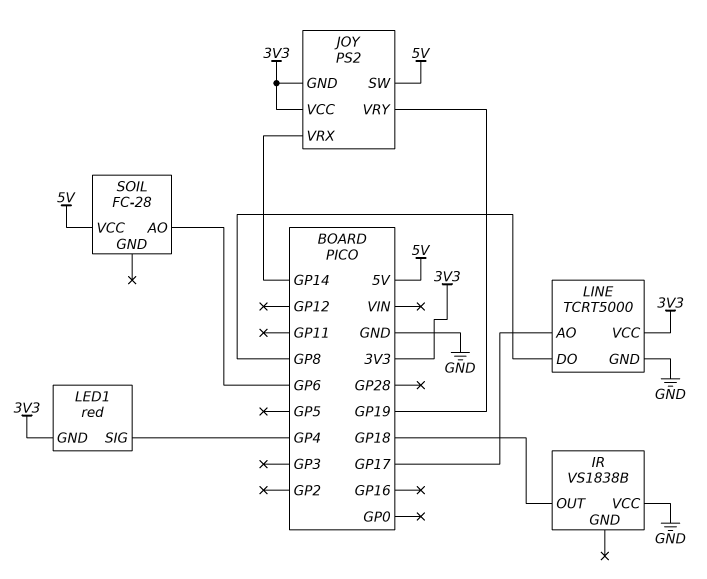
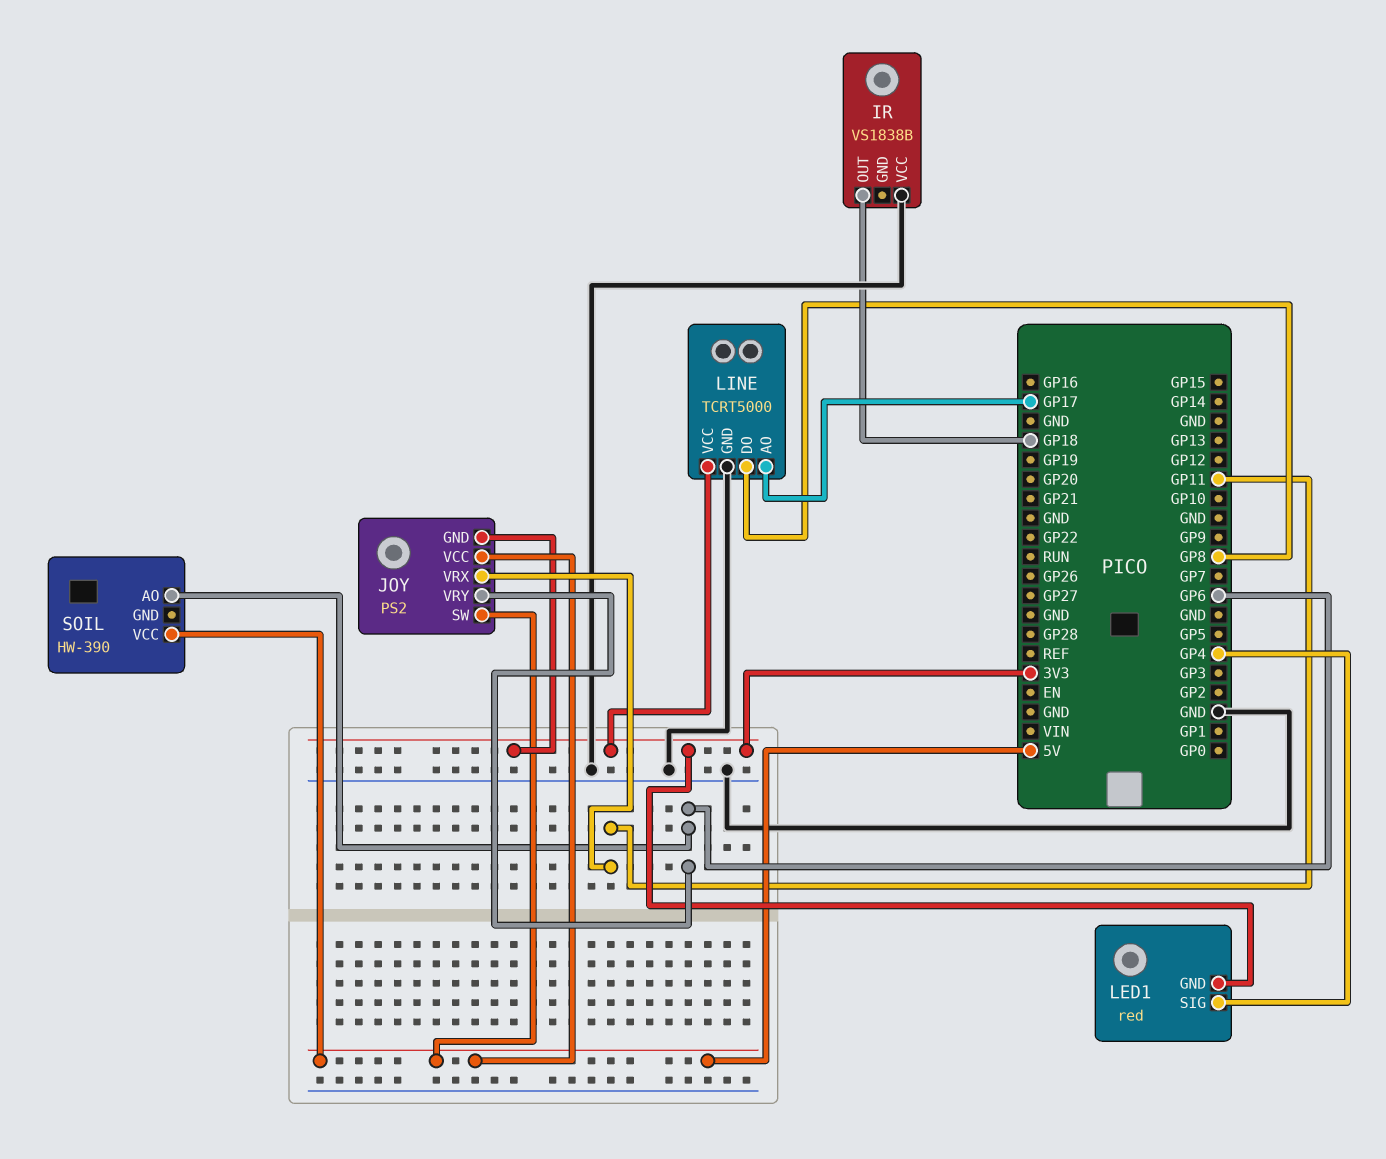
JOY pin VCC: 3V3 -> 5V
JOY pin VRX: GP14 -> GP11
JOY pin VRY: GP19 -> GP6
SOIL: FC-28 -> HW-390

